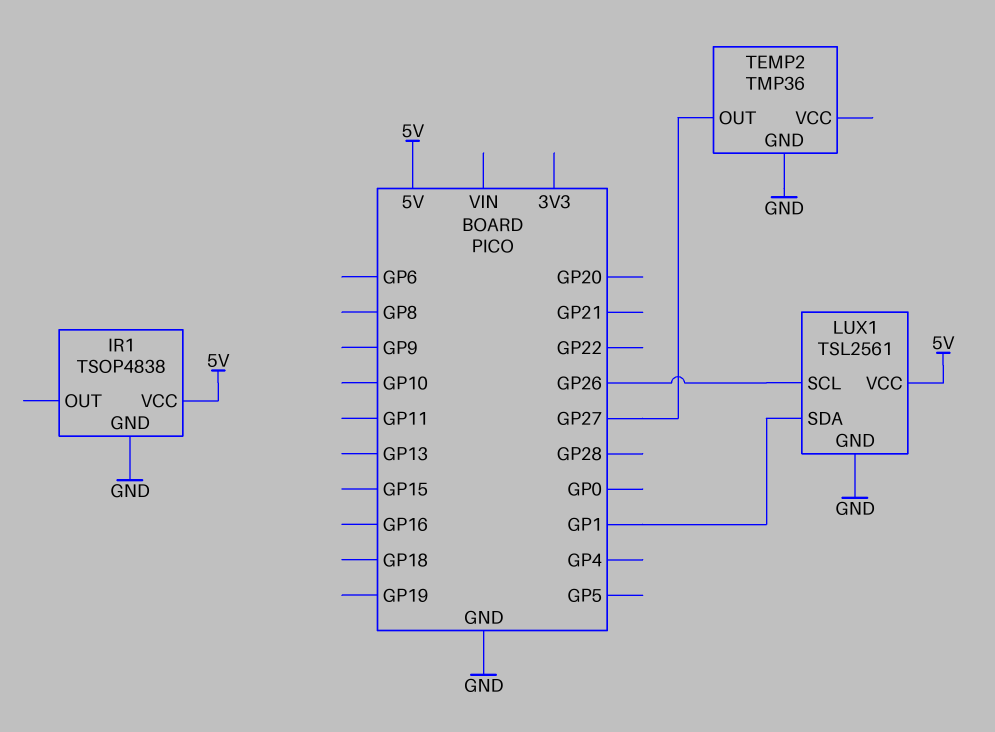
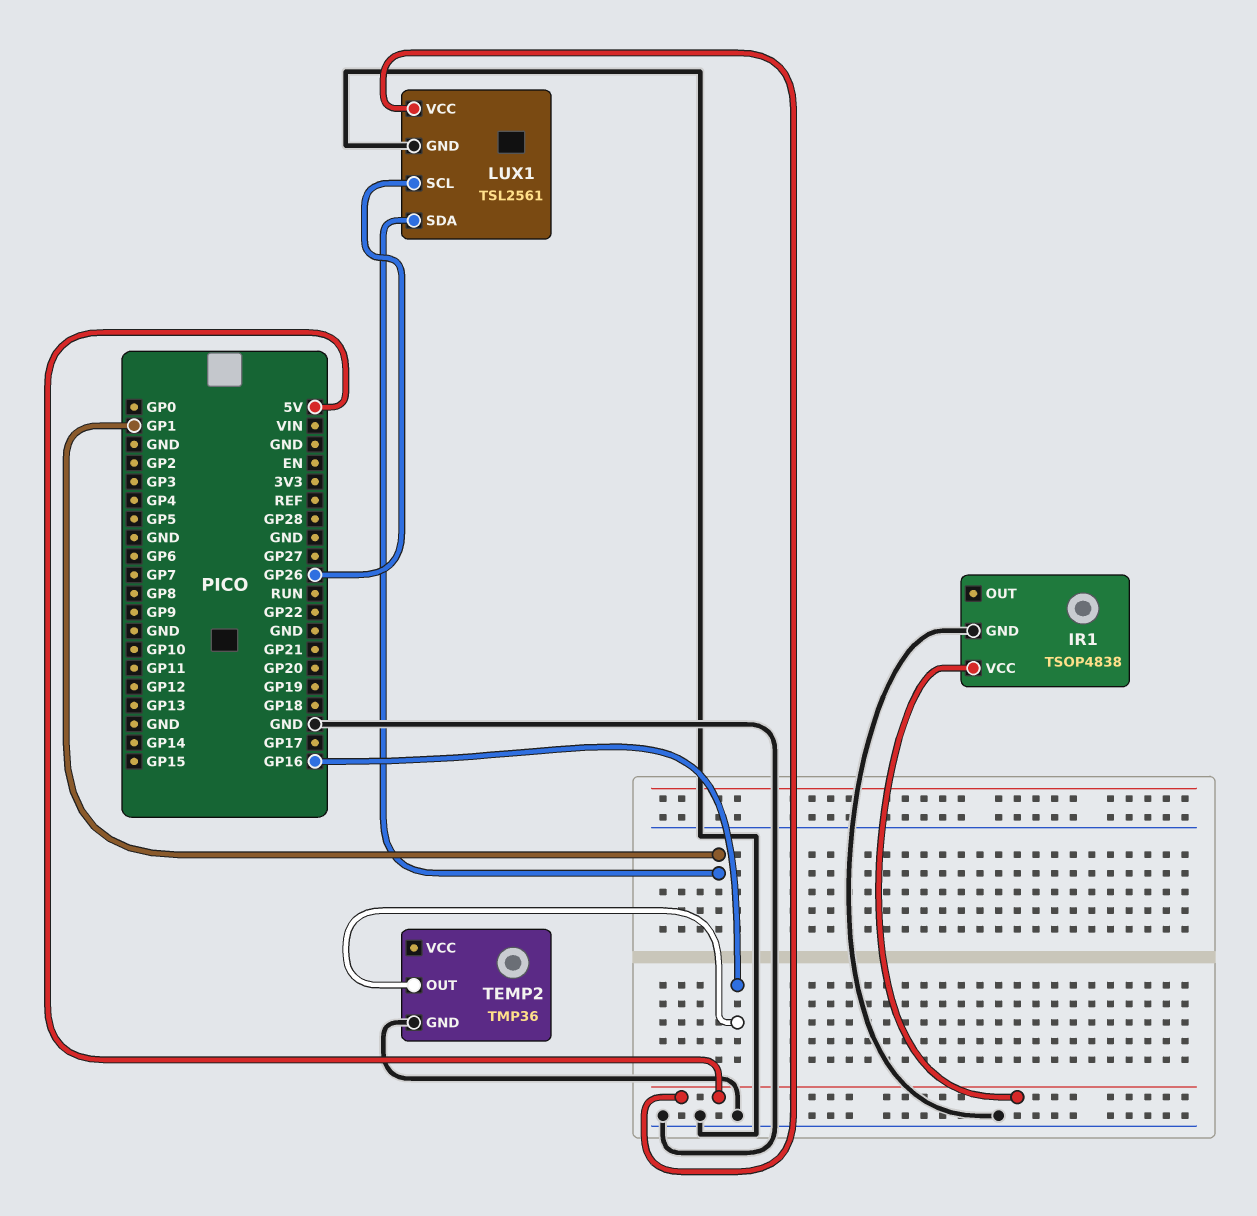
TEMP2 pin OUT: GP27 -> GP16

